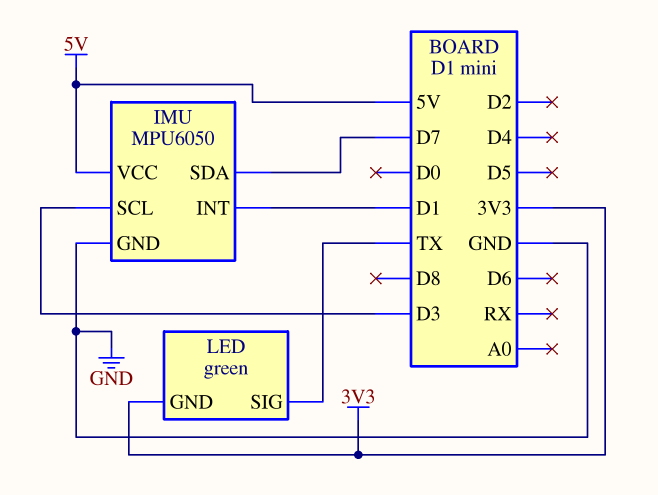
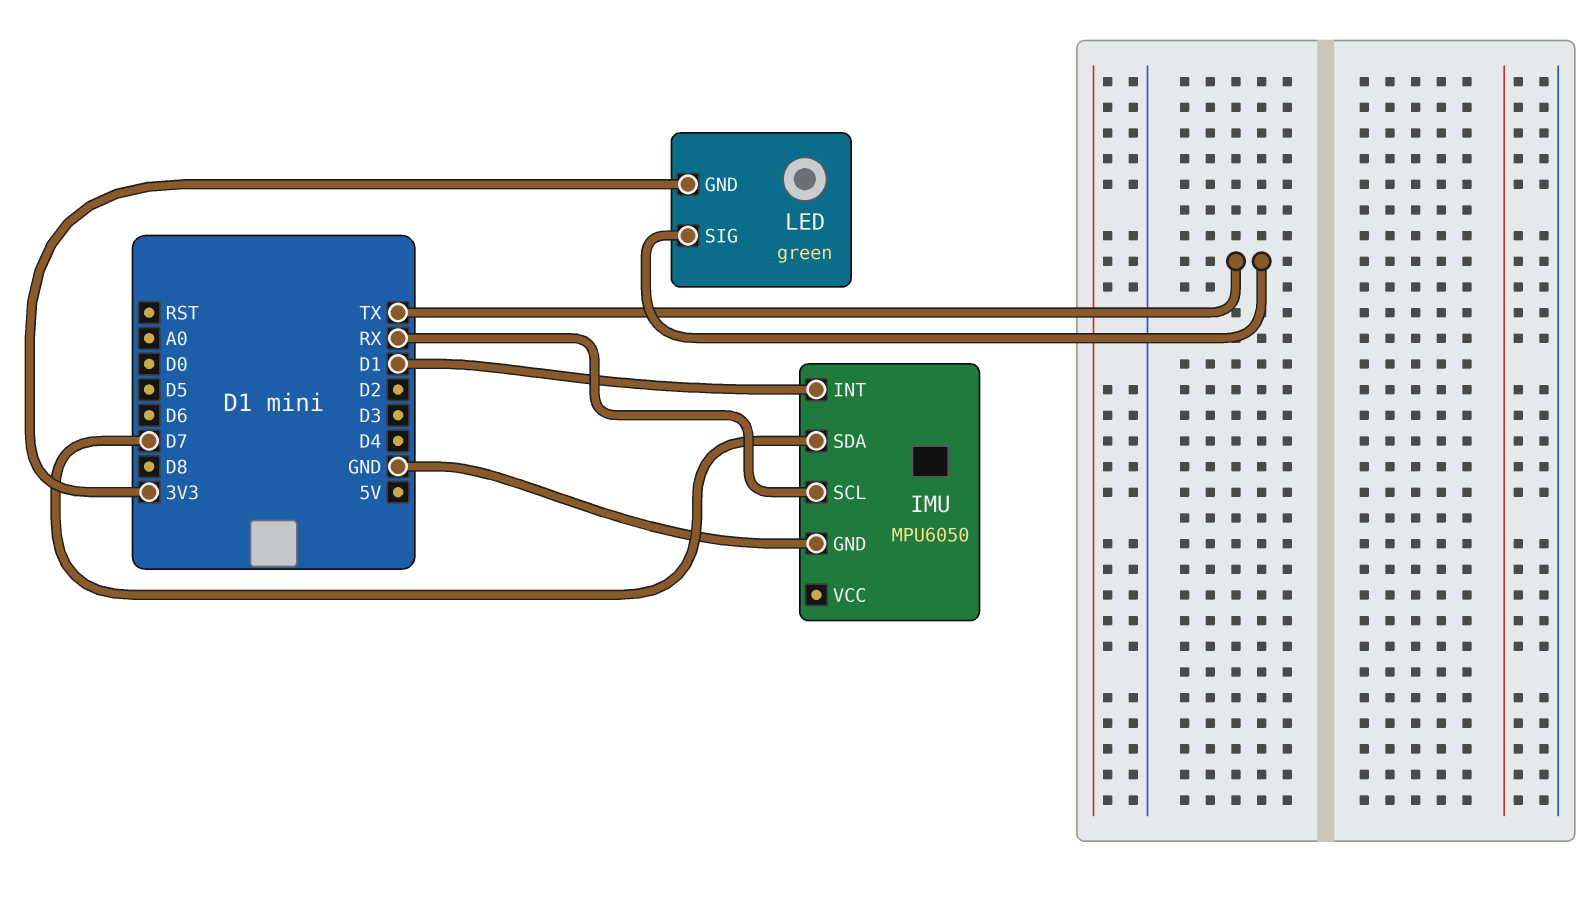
IMU pin SCL: D3 -> RX
IMU pin VCC: 5V -> none

